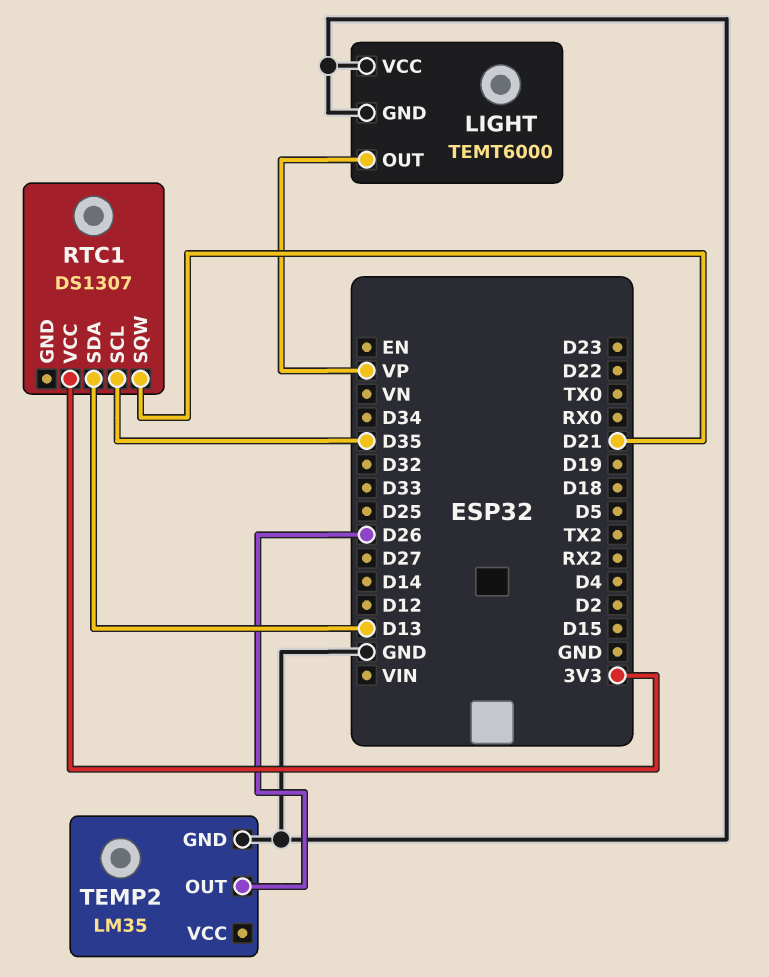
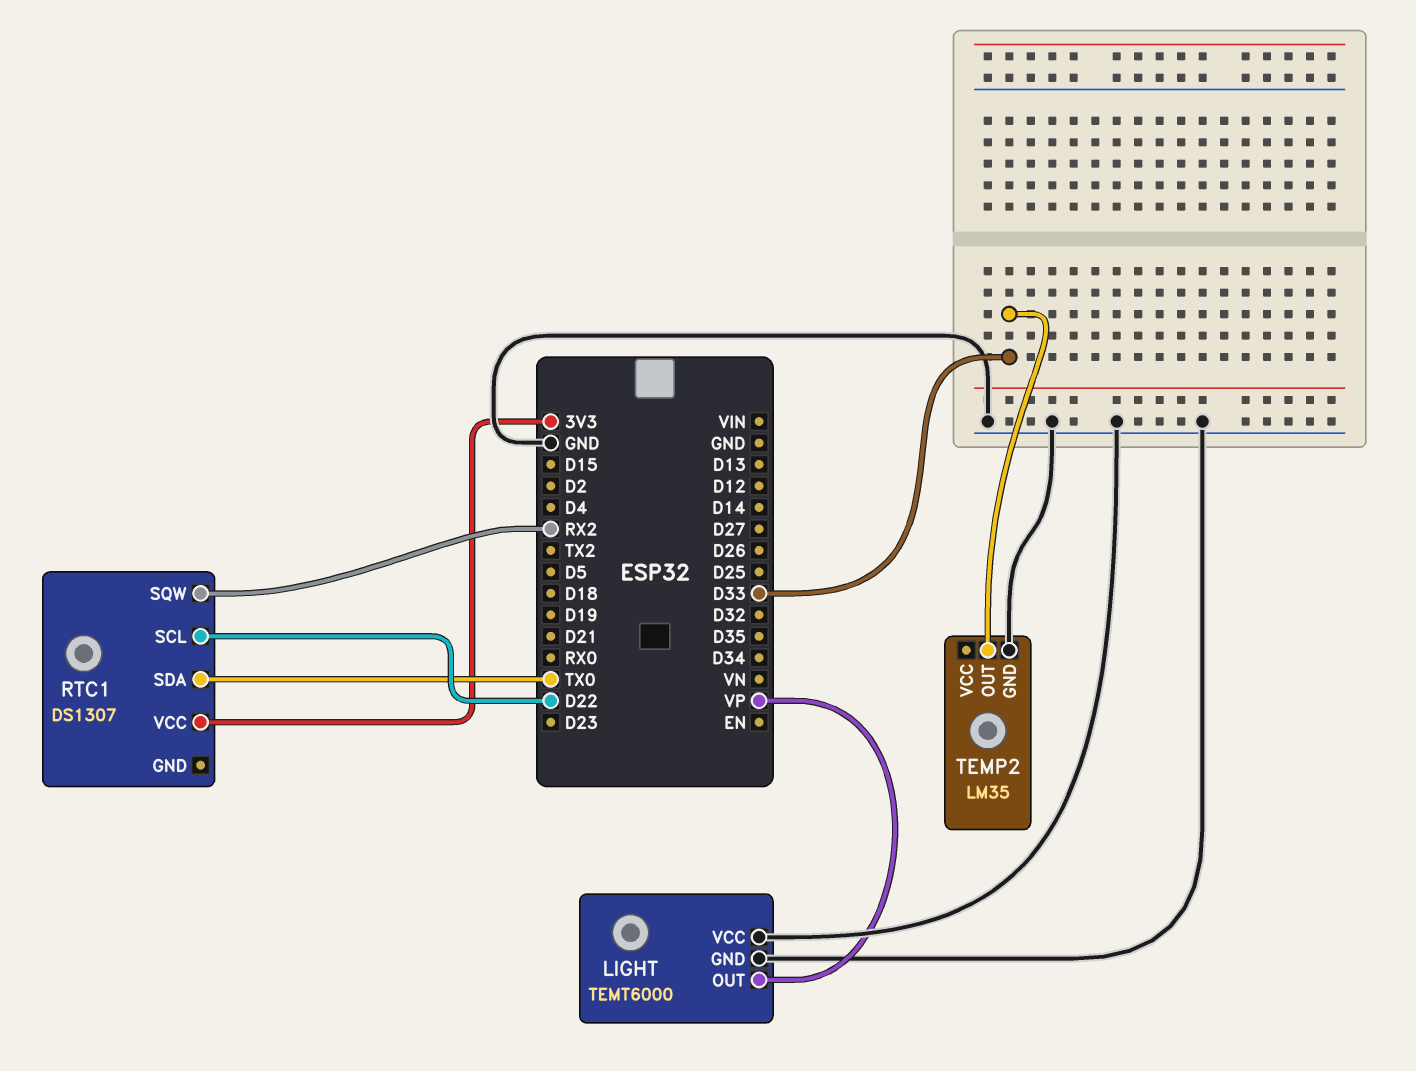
RTC1 pin SCL: D35 -> D22
RTC1 pin SDA: D13 -> TX0
RTC1 pin SQW: D21 -> RX2
TEMP2 pin OUT: D26 -> D33

